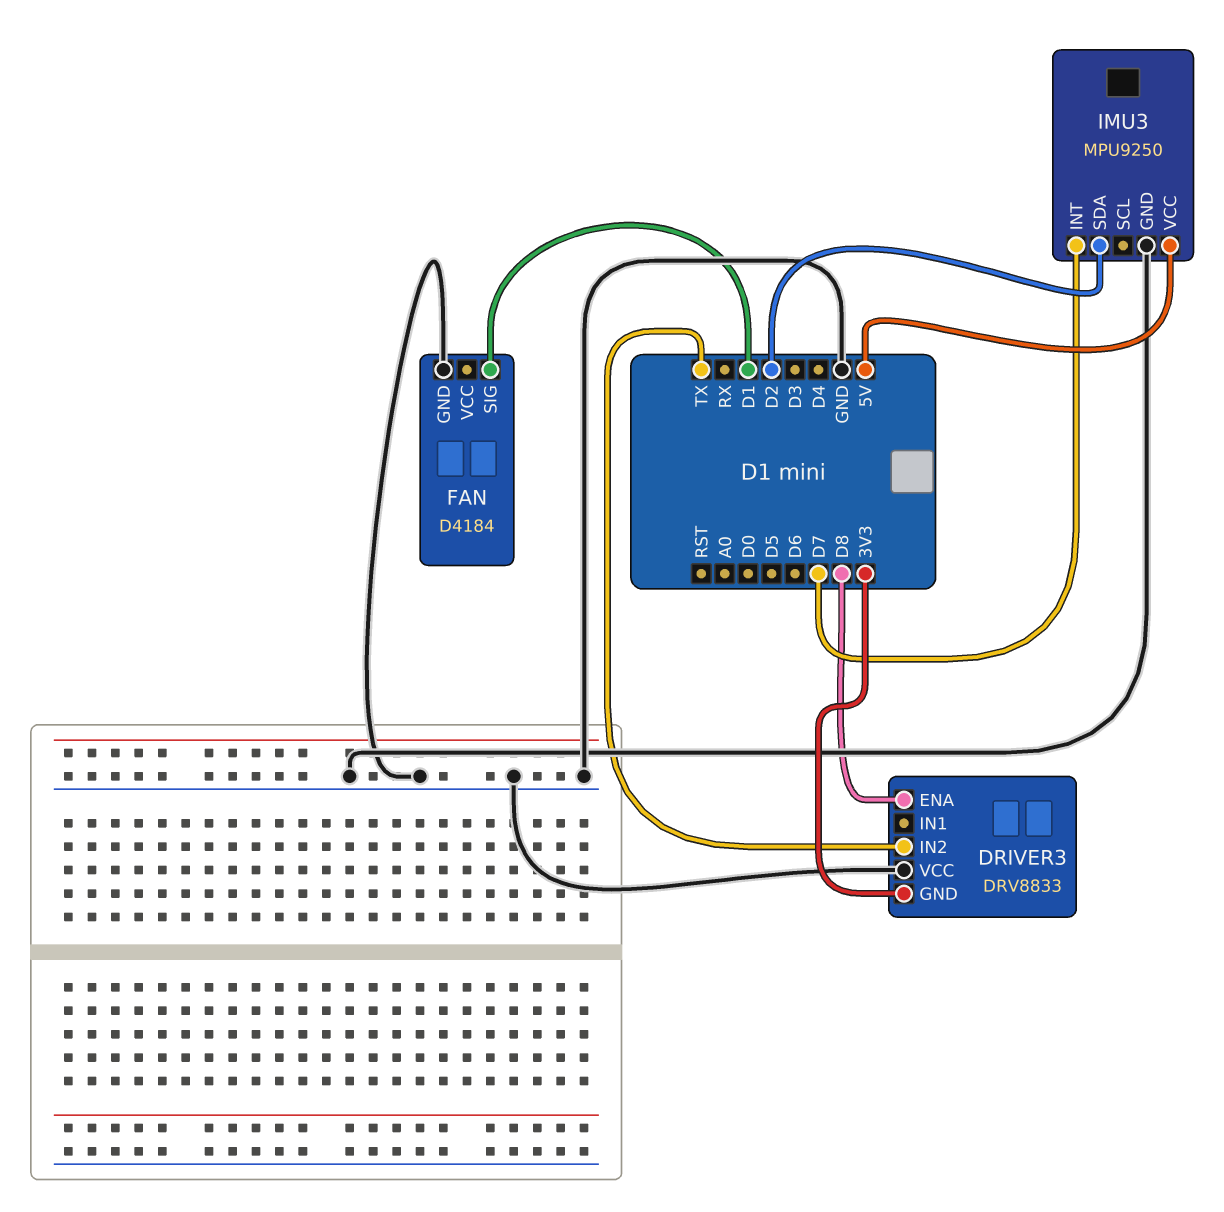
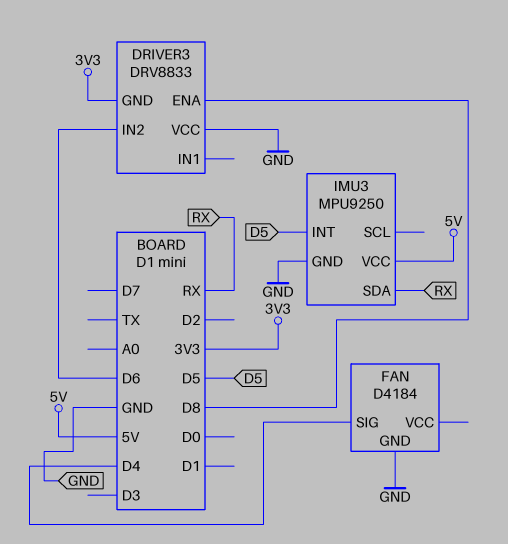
DRIVER3 pin IN2: TX -> D6
FAN pin SIG: D1 -> D4
IMU3 pin INT: D7 -> D5
IMU3 pin SDA: D2 -> RX

